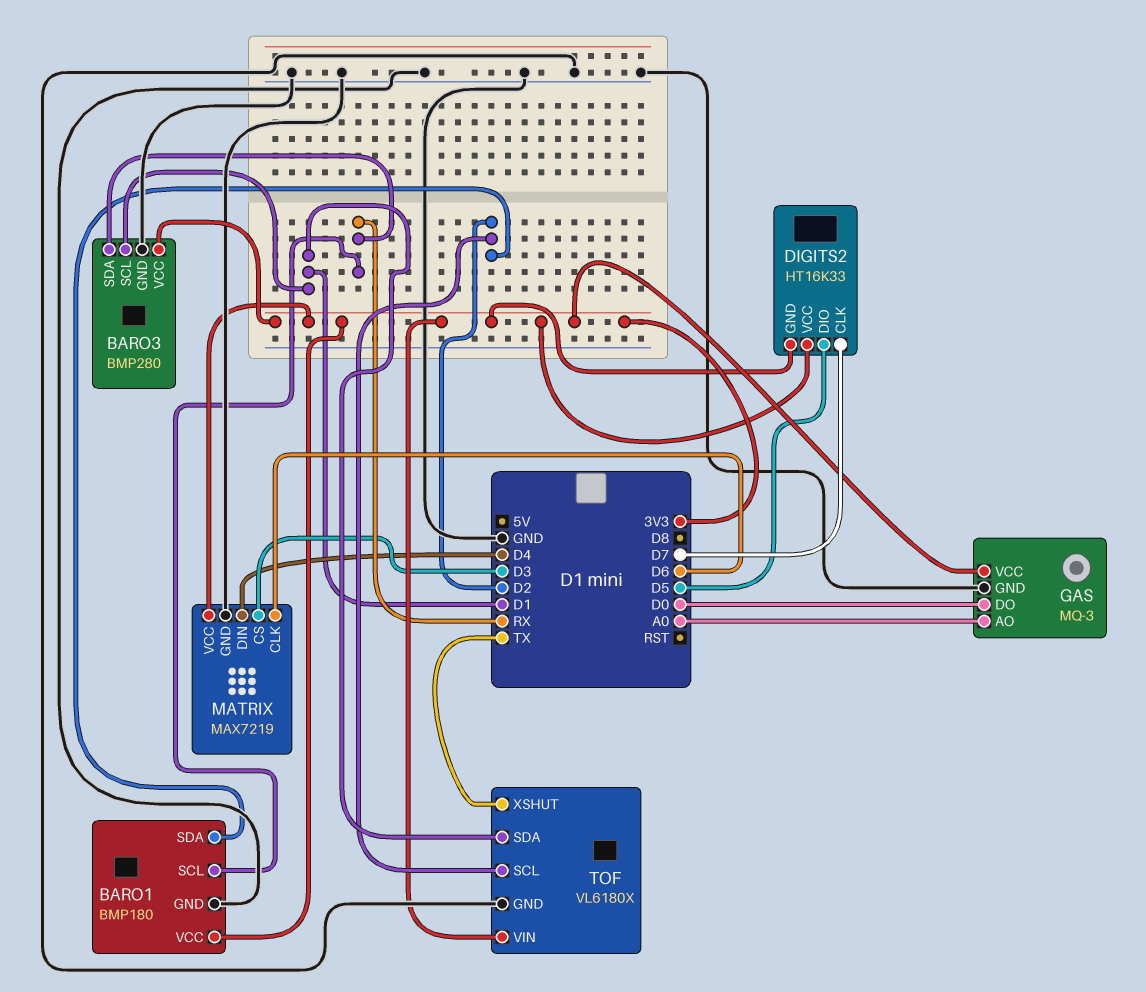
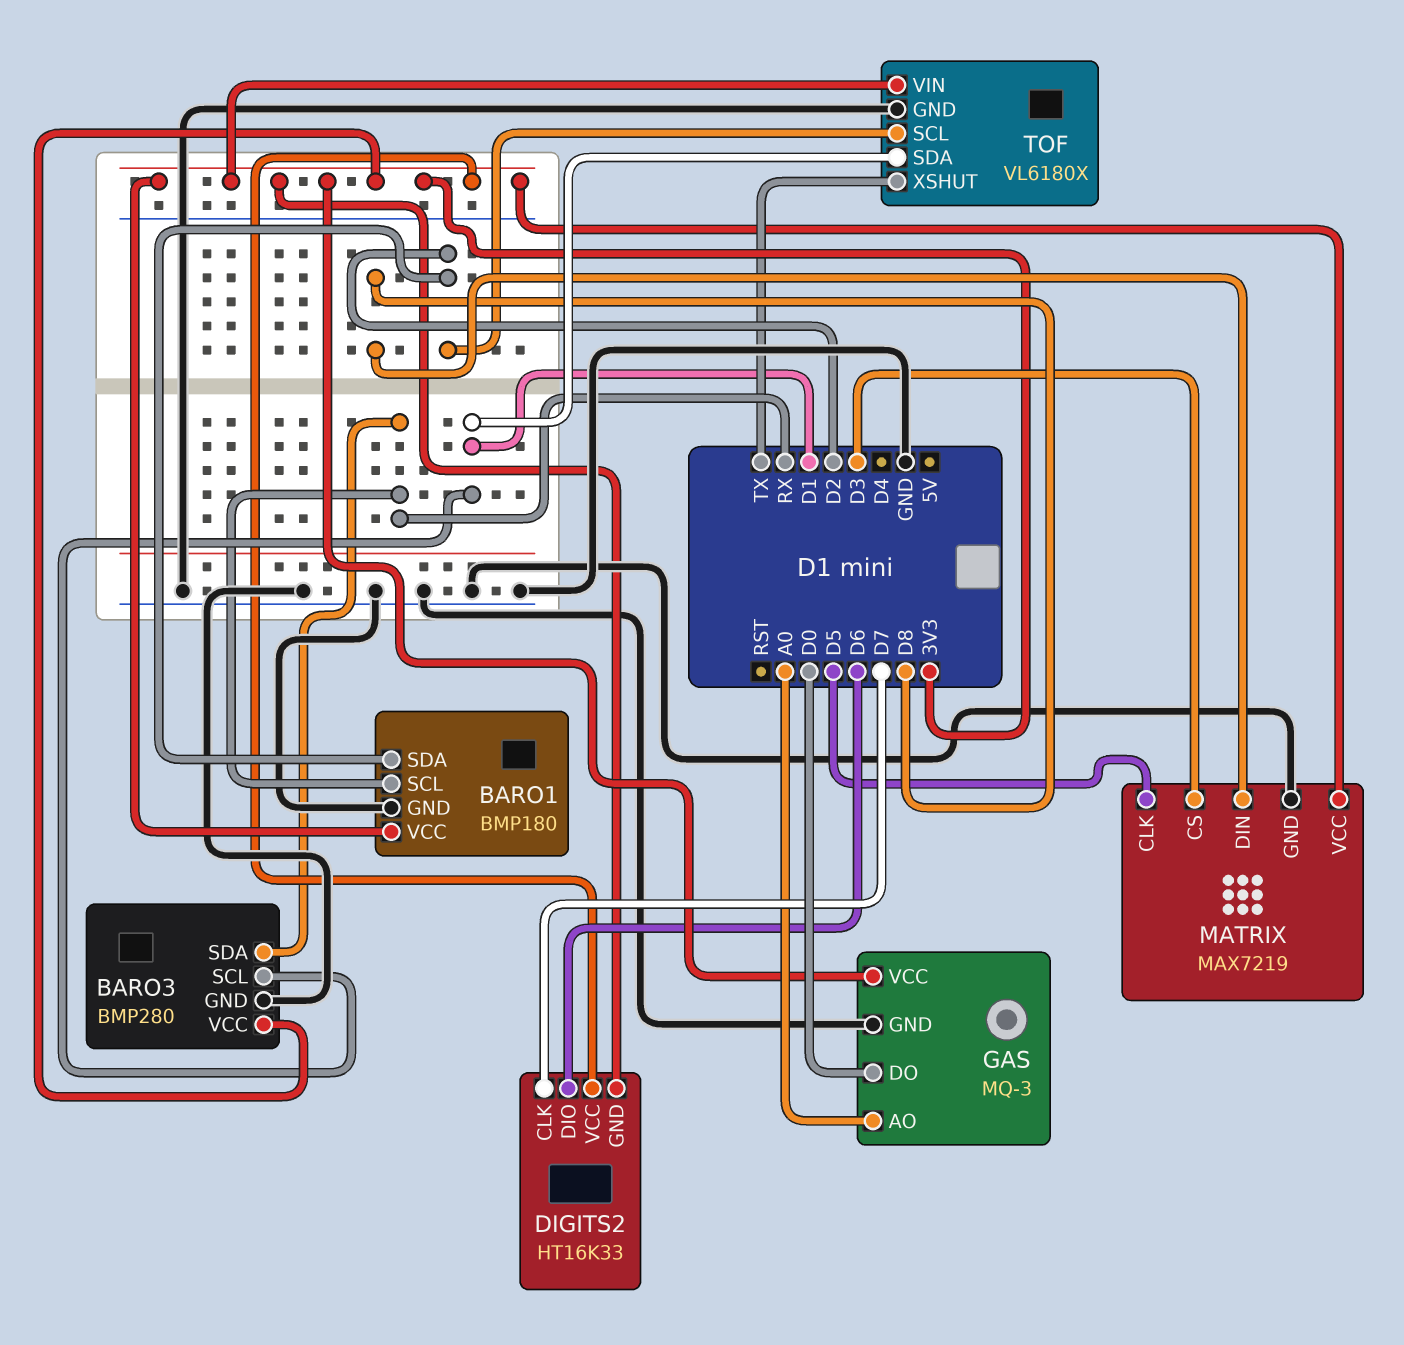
DIGITS2 pin DIO: D5 -> D6
MATRIX pin CLK: D6 -> D5
MATRIX pin DIN: D4 -> D8

